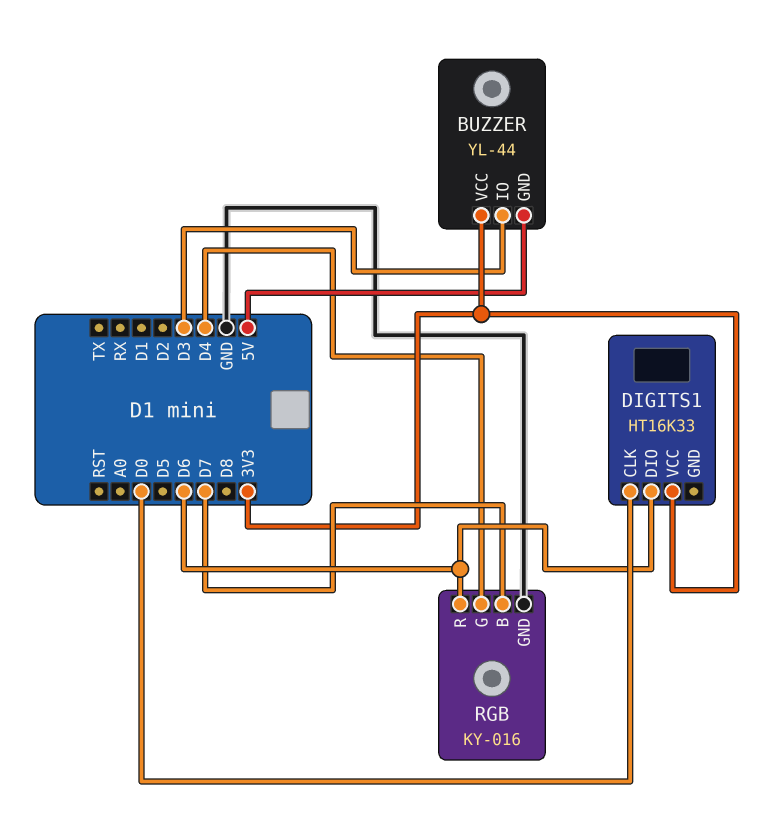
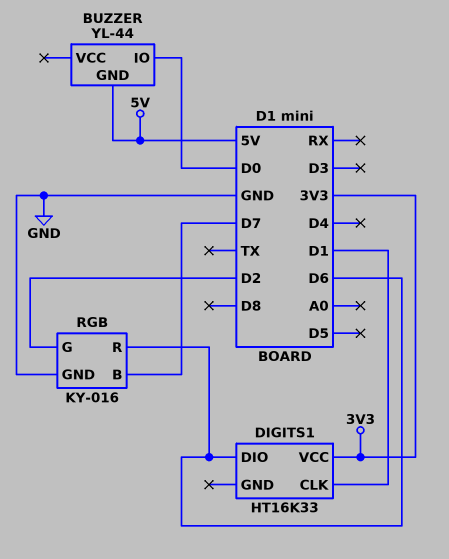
BUZZER pin IO: D3 -> D0
BUZZER pin VCC: 3V3 -> none
DIGITS1 pin CLK: D0 -> D1
RGB pin G: D4 -> D2

